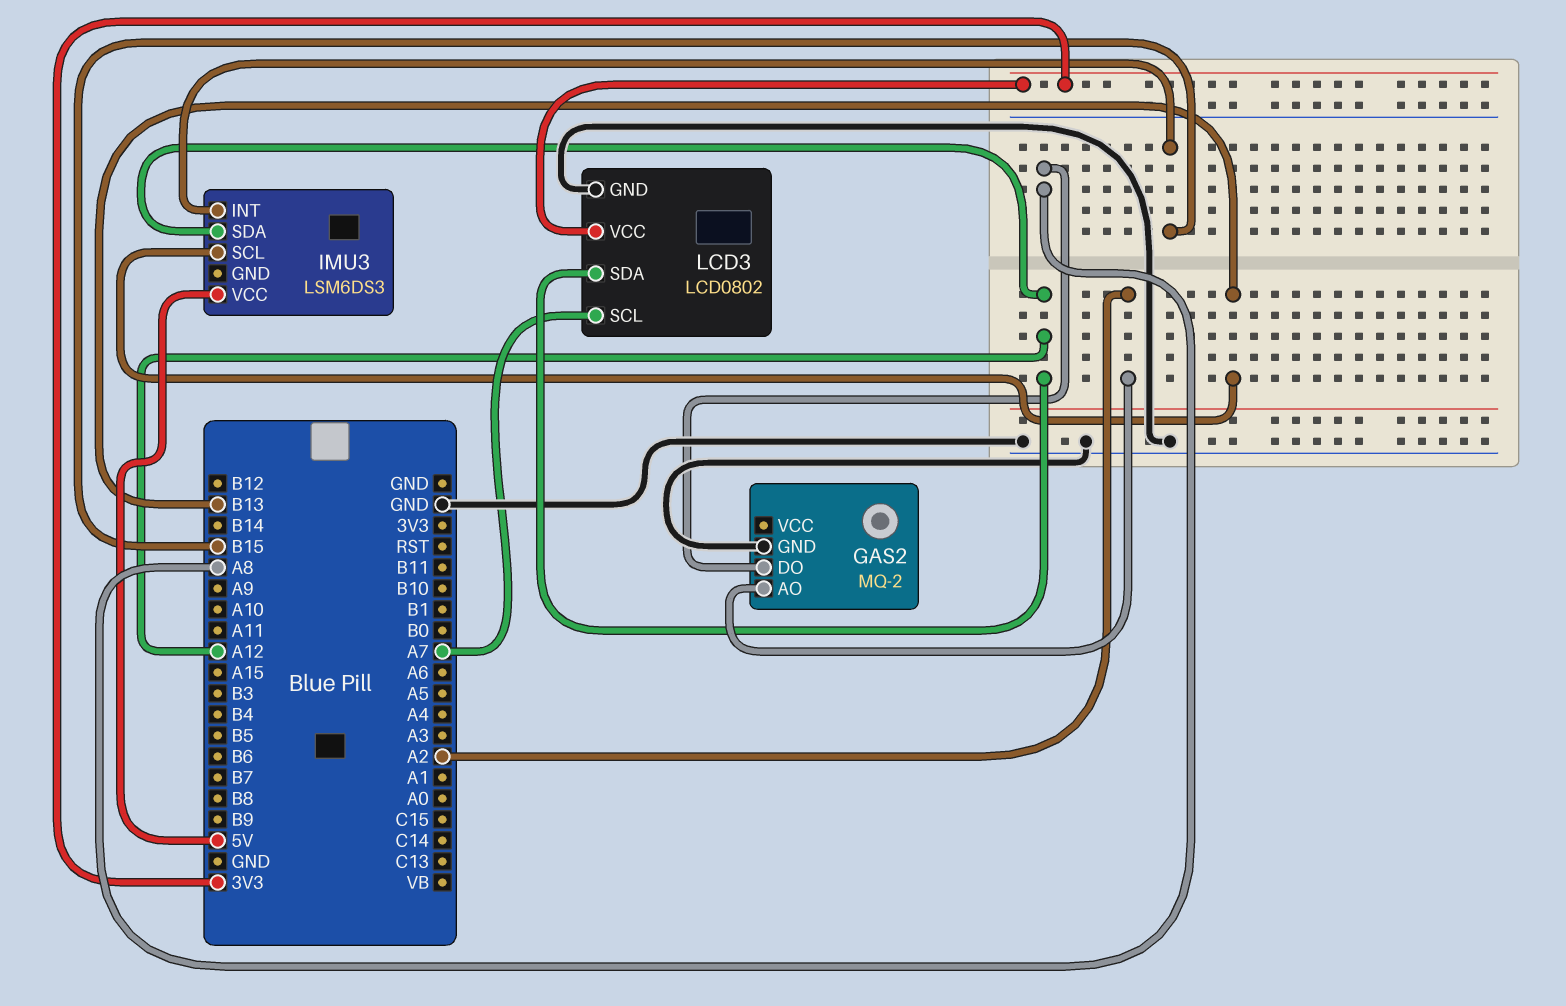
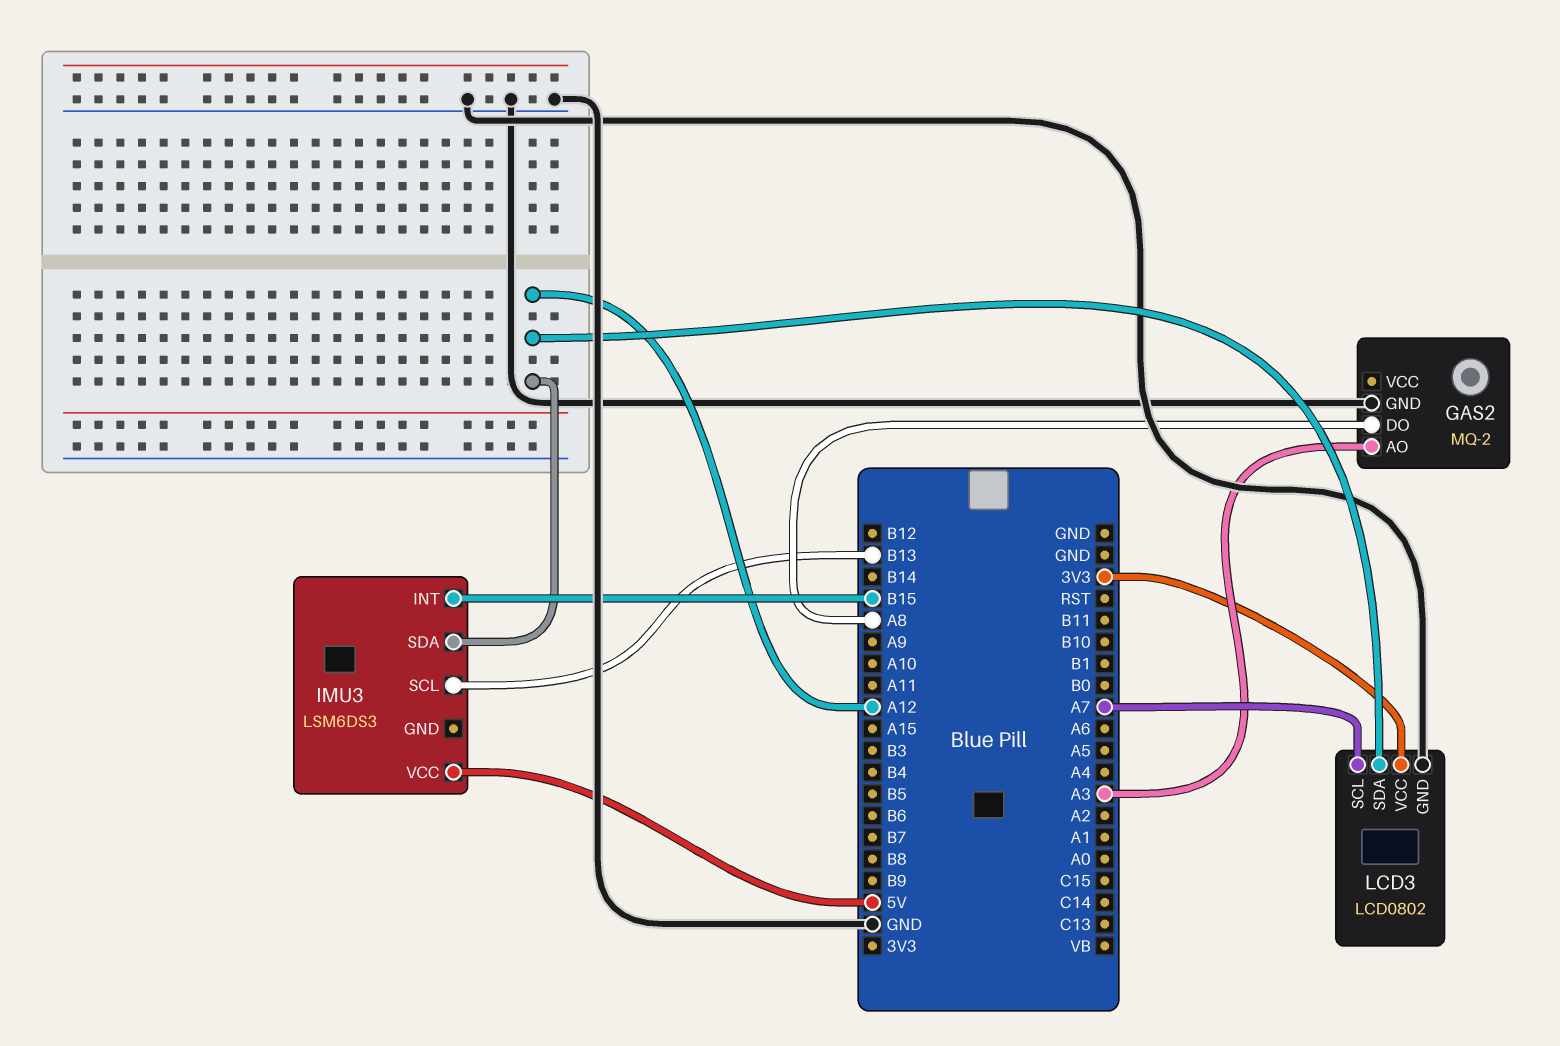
GAS2 pin AO: A2 -> A3

